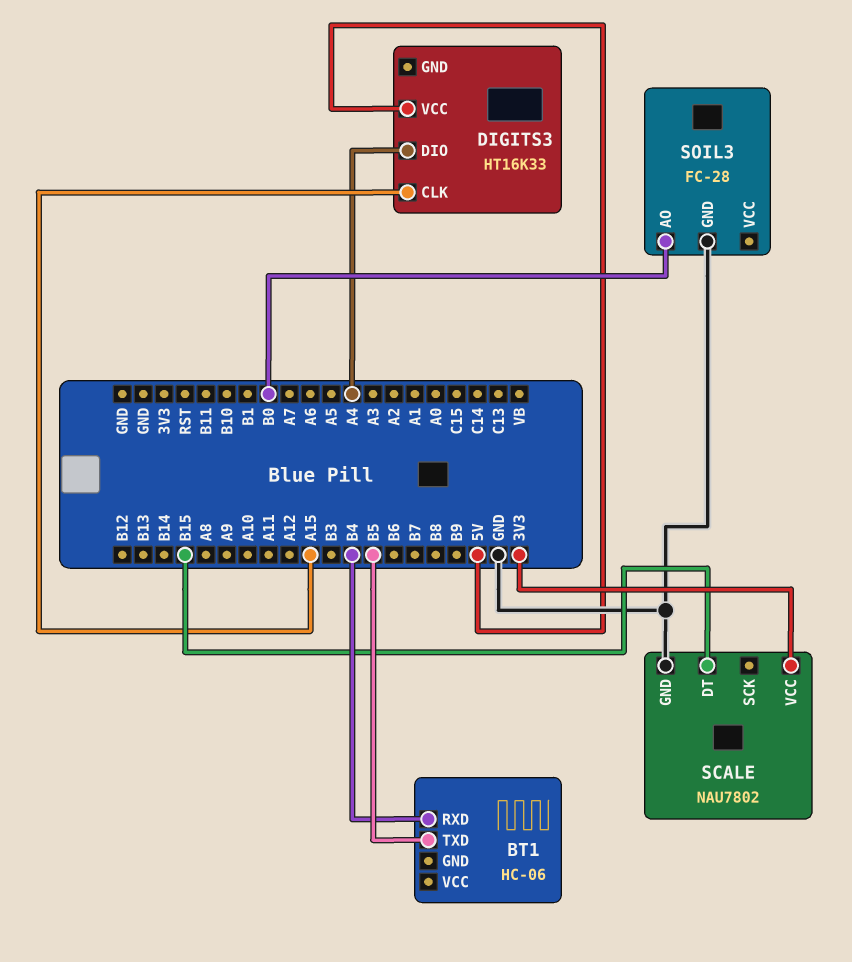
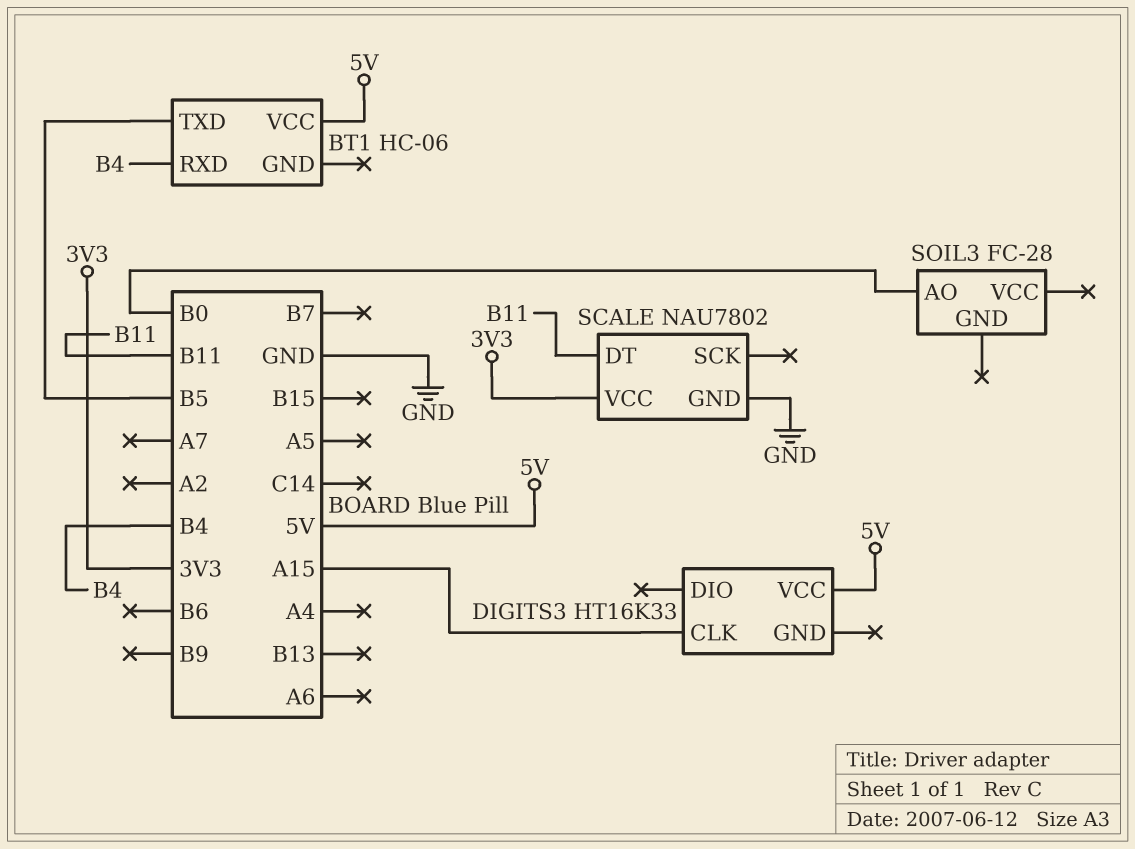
BT1 pin VCC: none -> 5V
DIGITS3 pin DIO: A4 -> none
SCALE pin DT: B15 -> B11
SOIL3 pin GND: GND -> none

